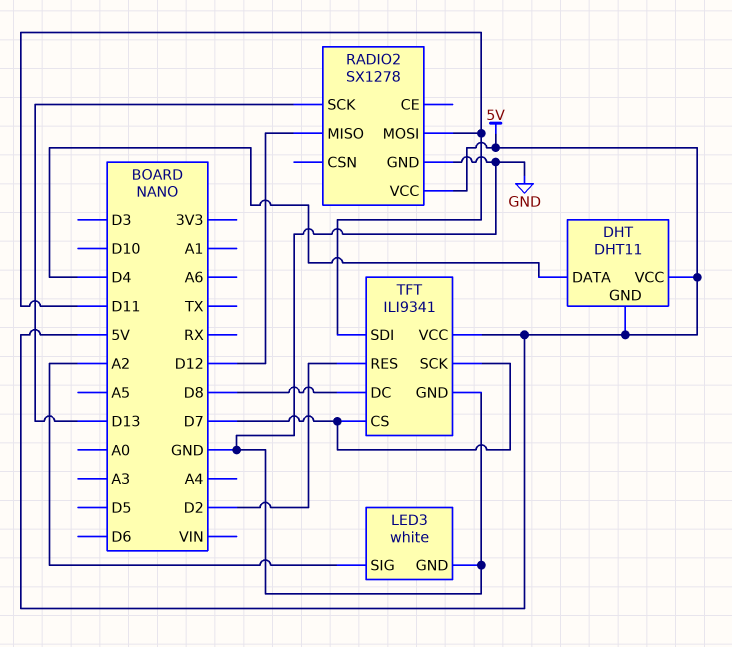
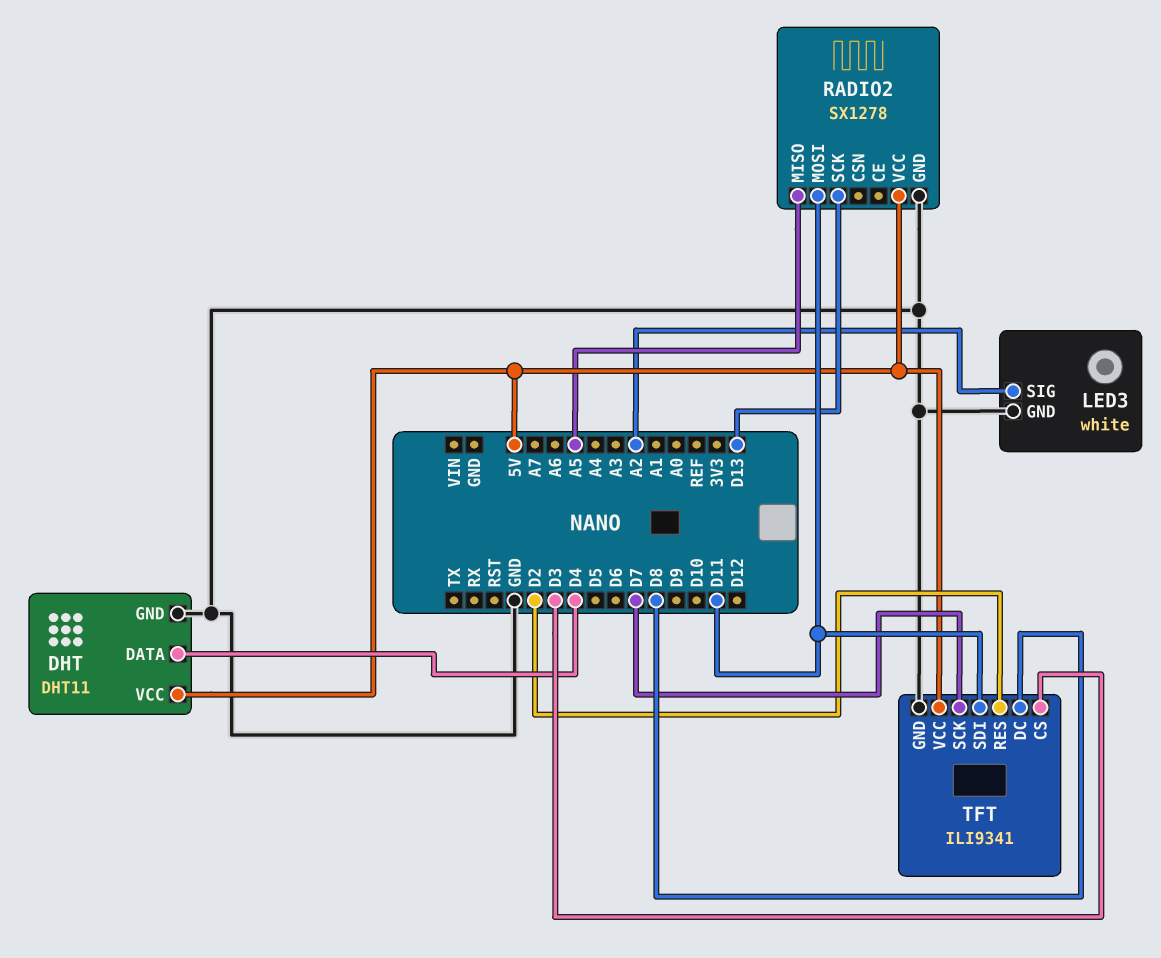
DHT pin GND: 5V -> GND
RADIO2 pin MISO: D12 -> A5
TFT pin CS: D7 -> D3

